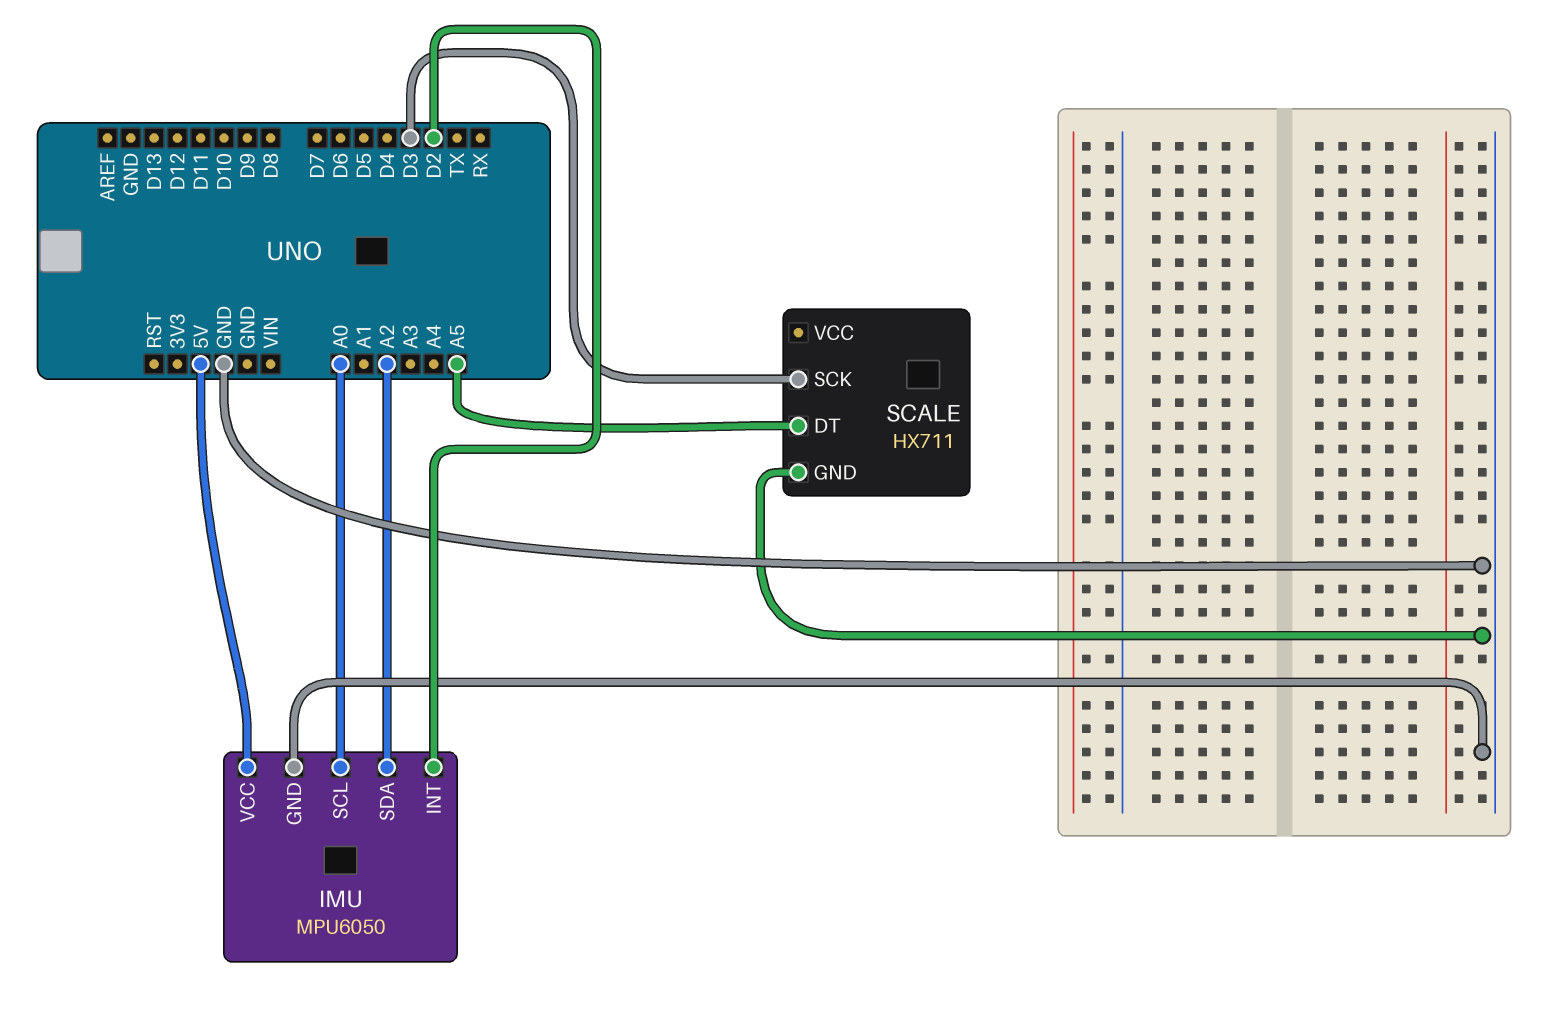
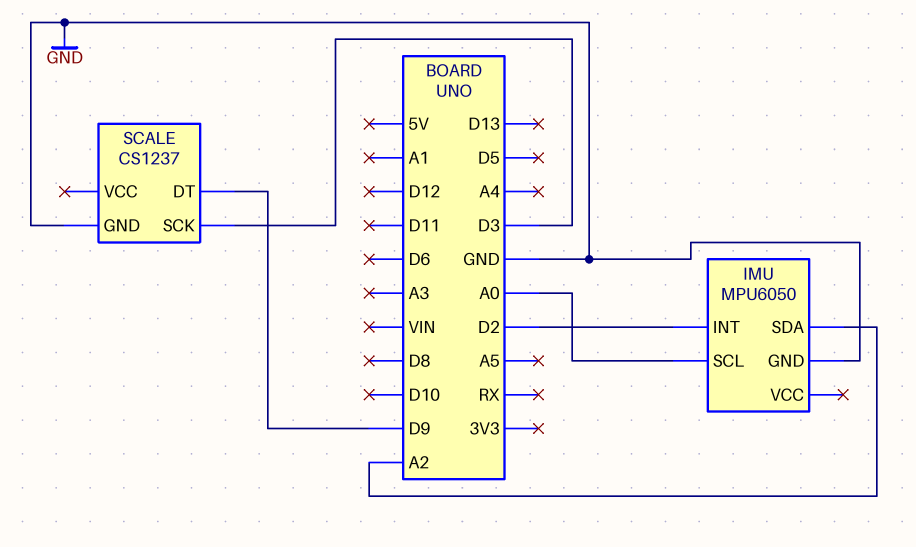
IMU pin VCC: 5V -> none
SCALE: HX711 -> CS1237
SCALE pin DT: A5 -> D9

